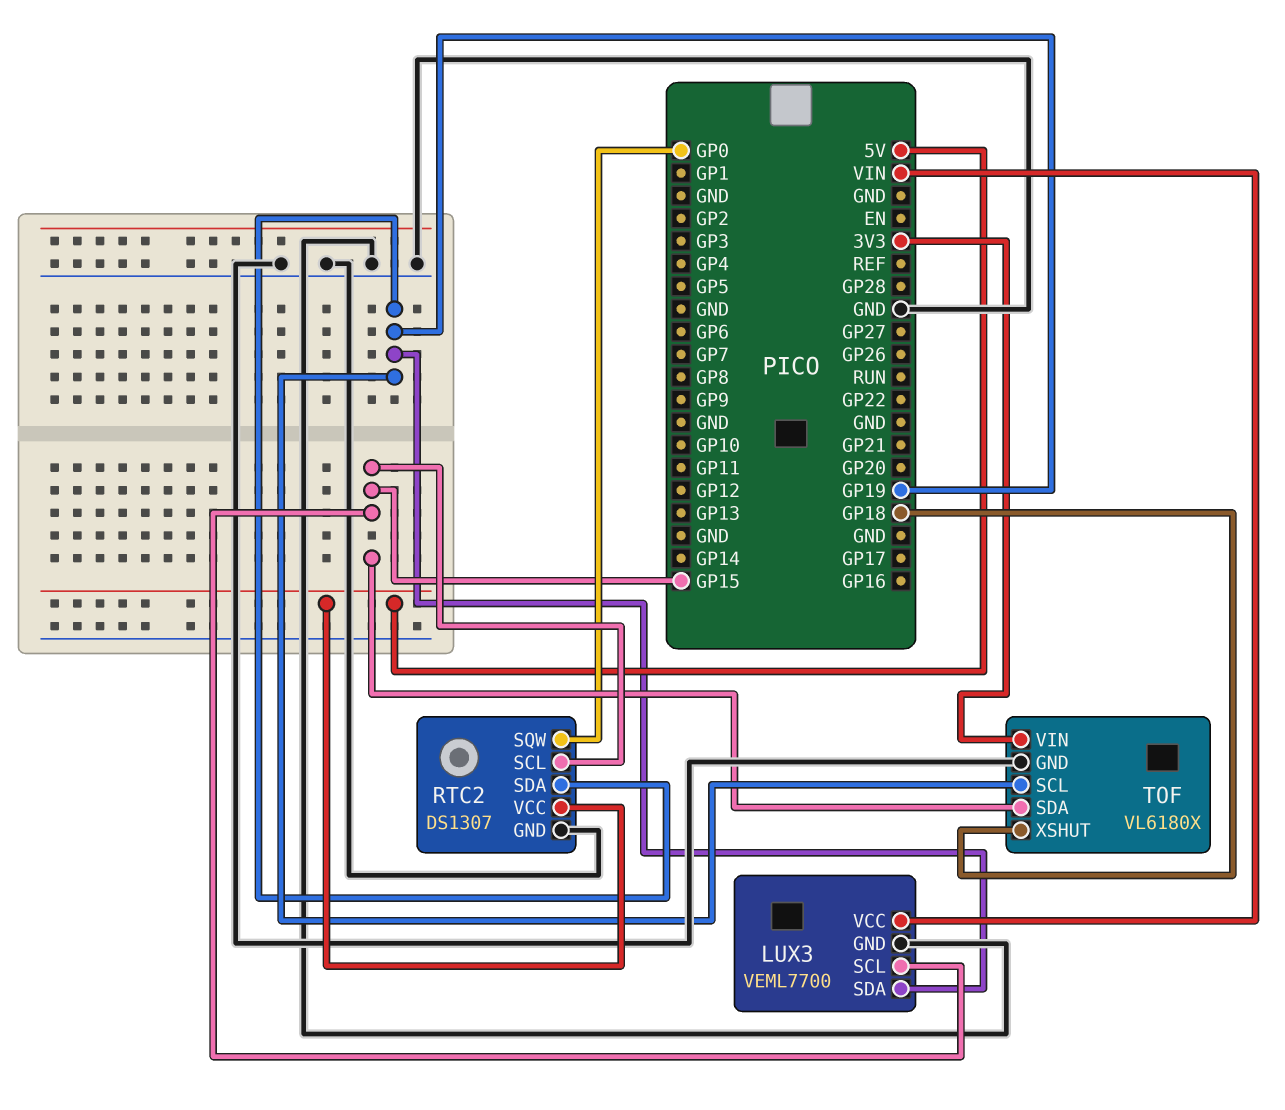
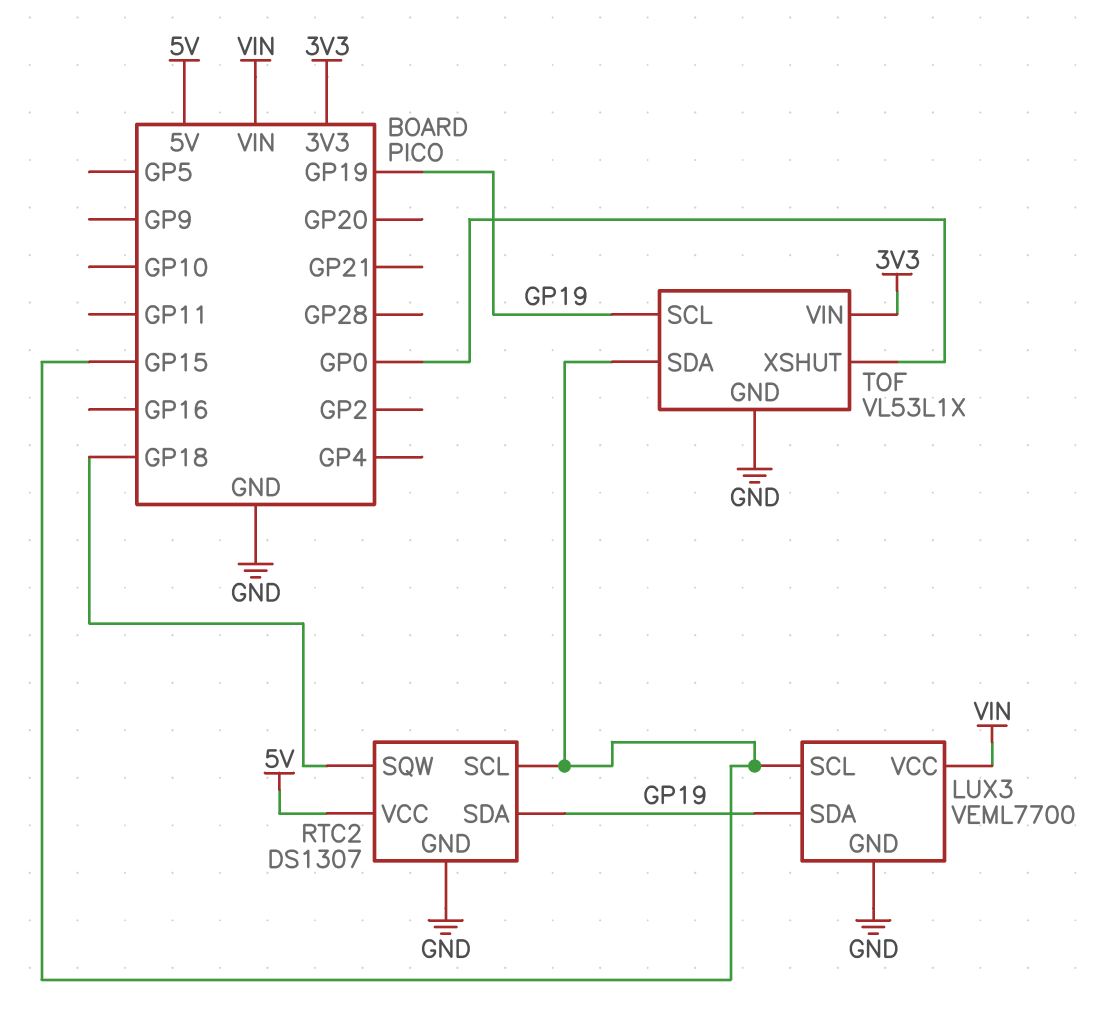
RTC2 pin SQW: GP0 -> GP18
TOF: VL6180X -> VL53L1X
TOF pin XSHUT: GP18 -> GP0

